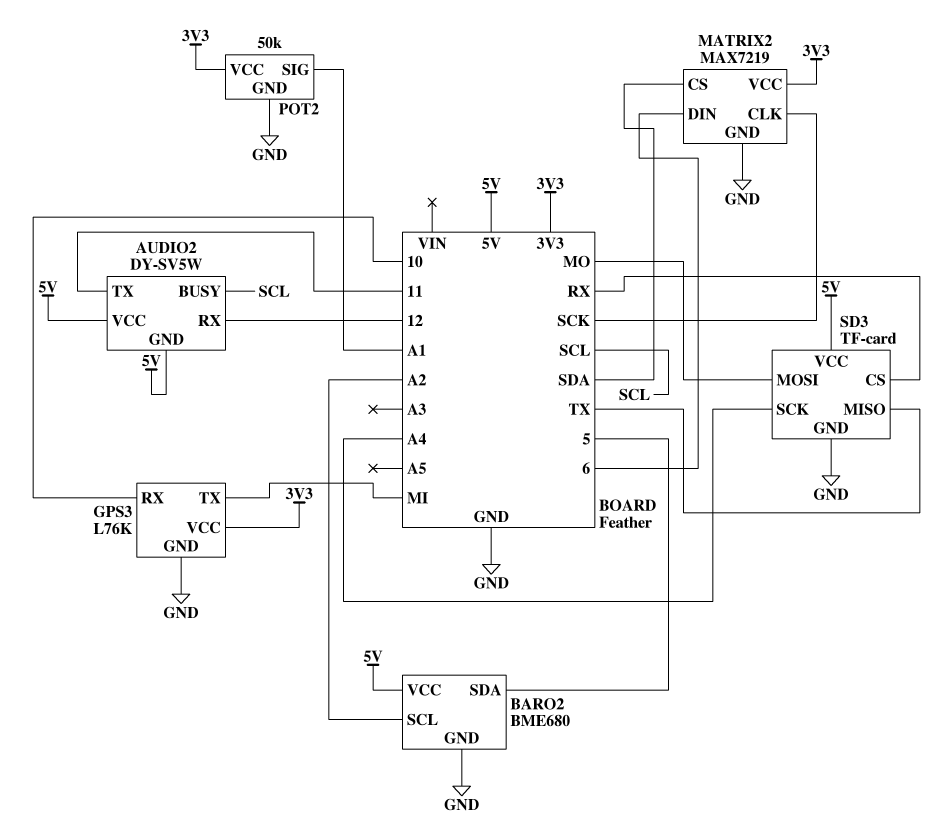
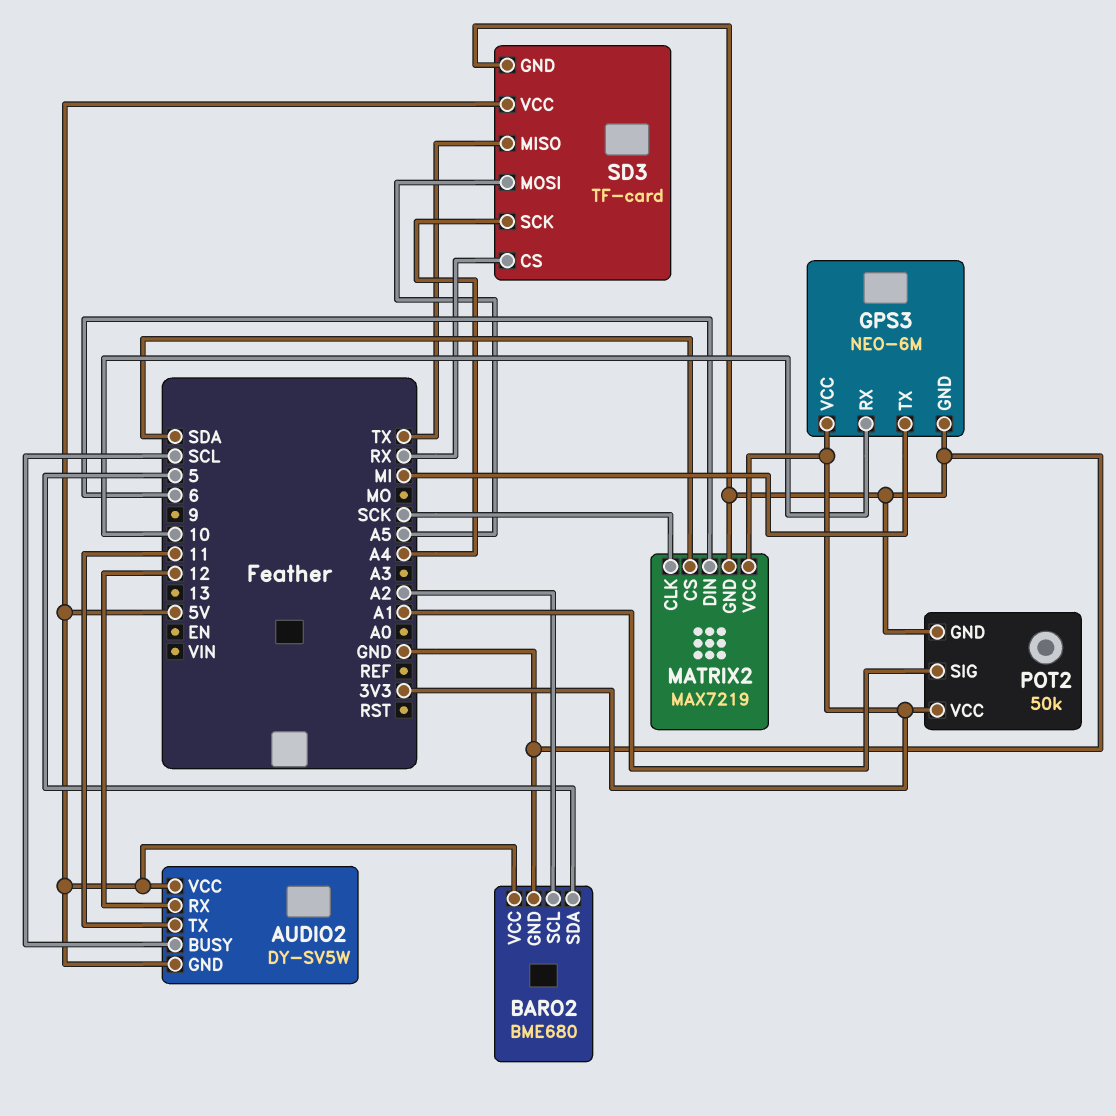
GPS3: L76K -> NEO-6M
SD3 pin MOSI: MO -> A5

